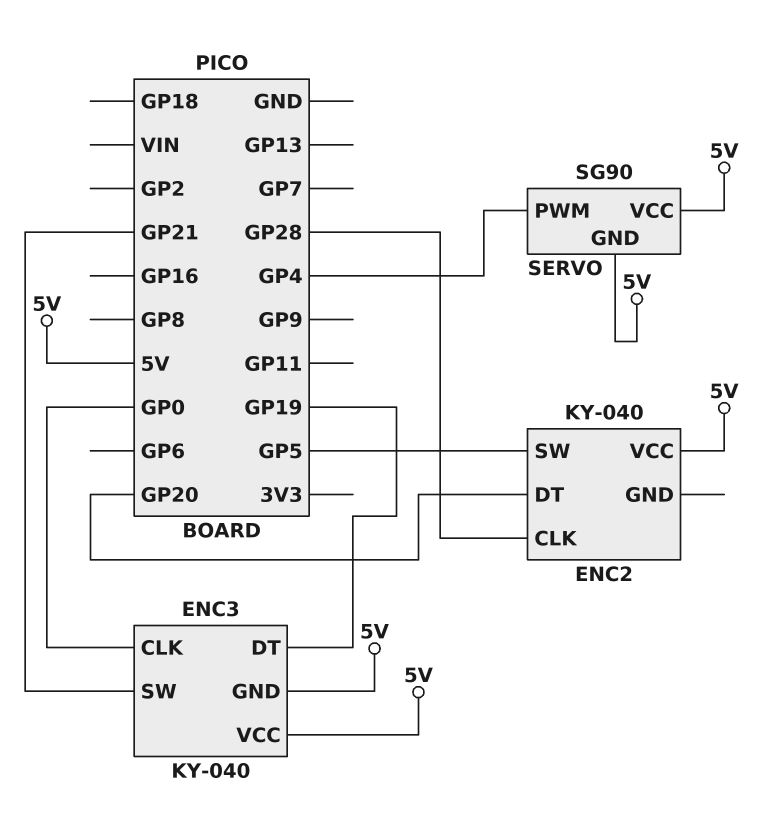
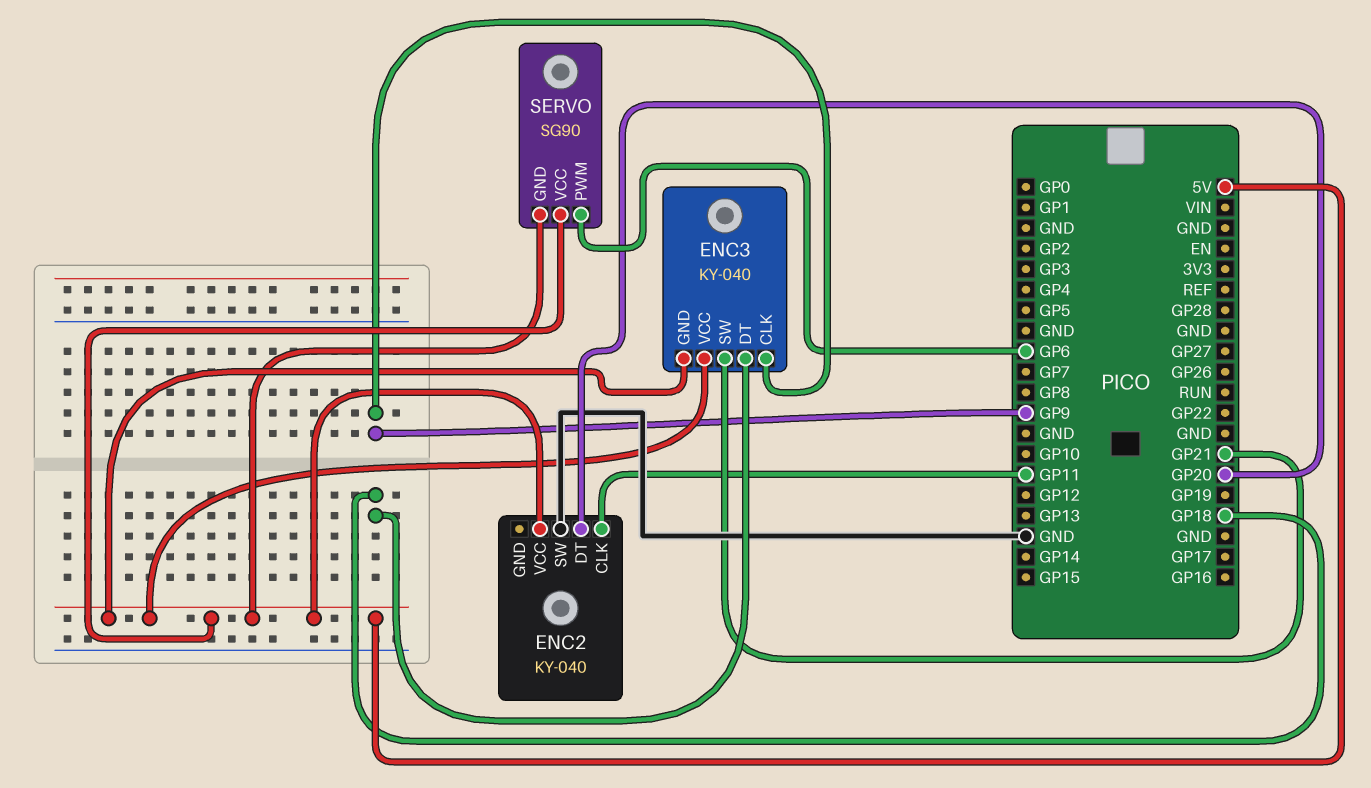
ENC2 pin CLK: GP28 -> GP11
ENC2 pin SW: GP5 -> GND
ENC3 pin CLK: GP0 -> GP9
ENC3 pin DT: GP19 -> GP18
SERVO pin PWM: GP4 -> GP6

